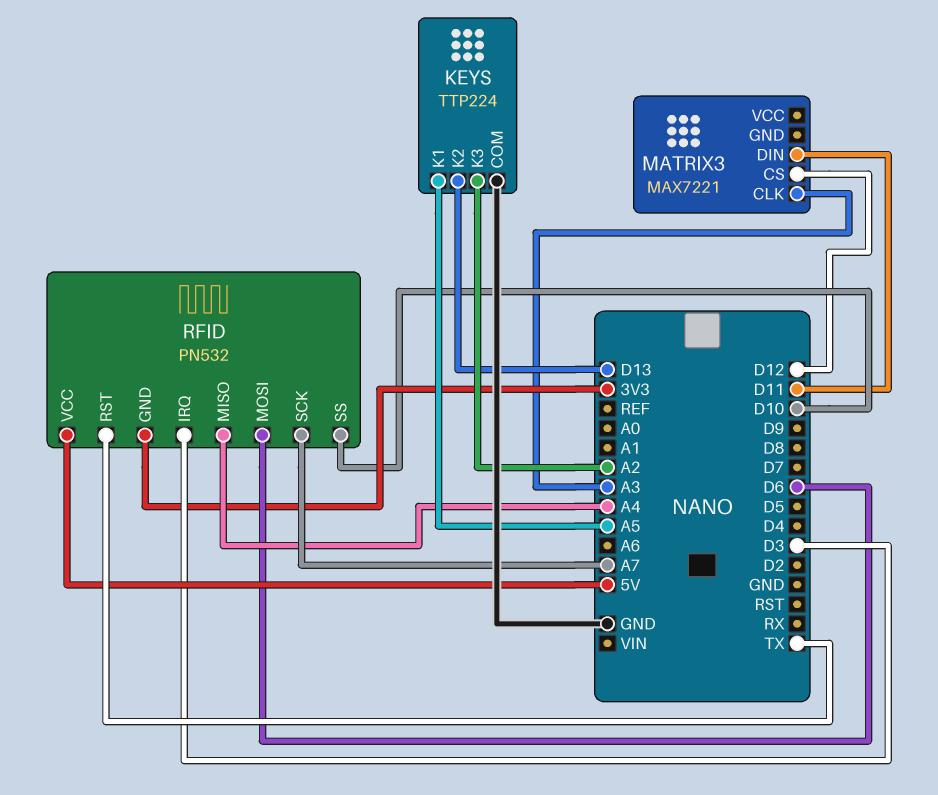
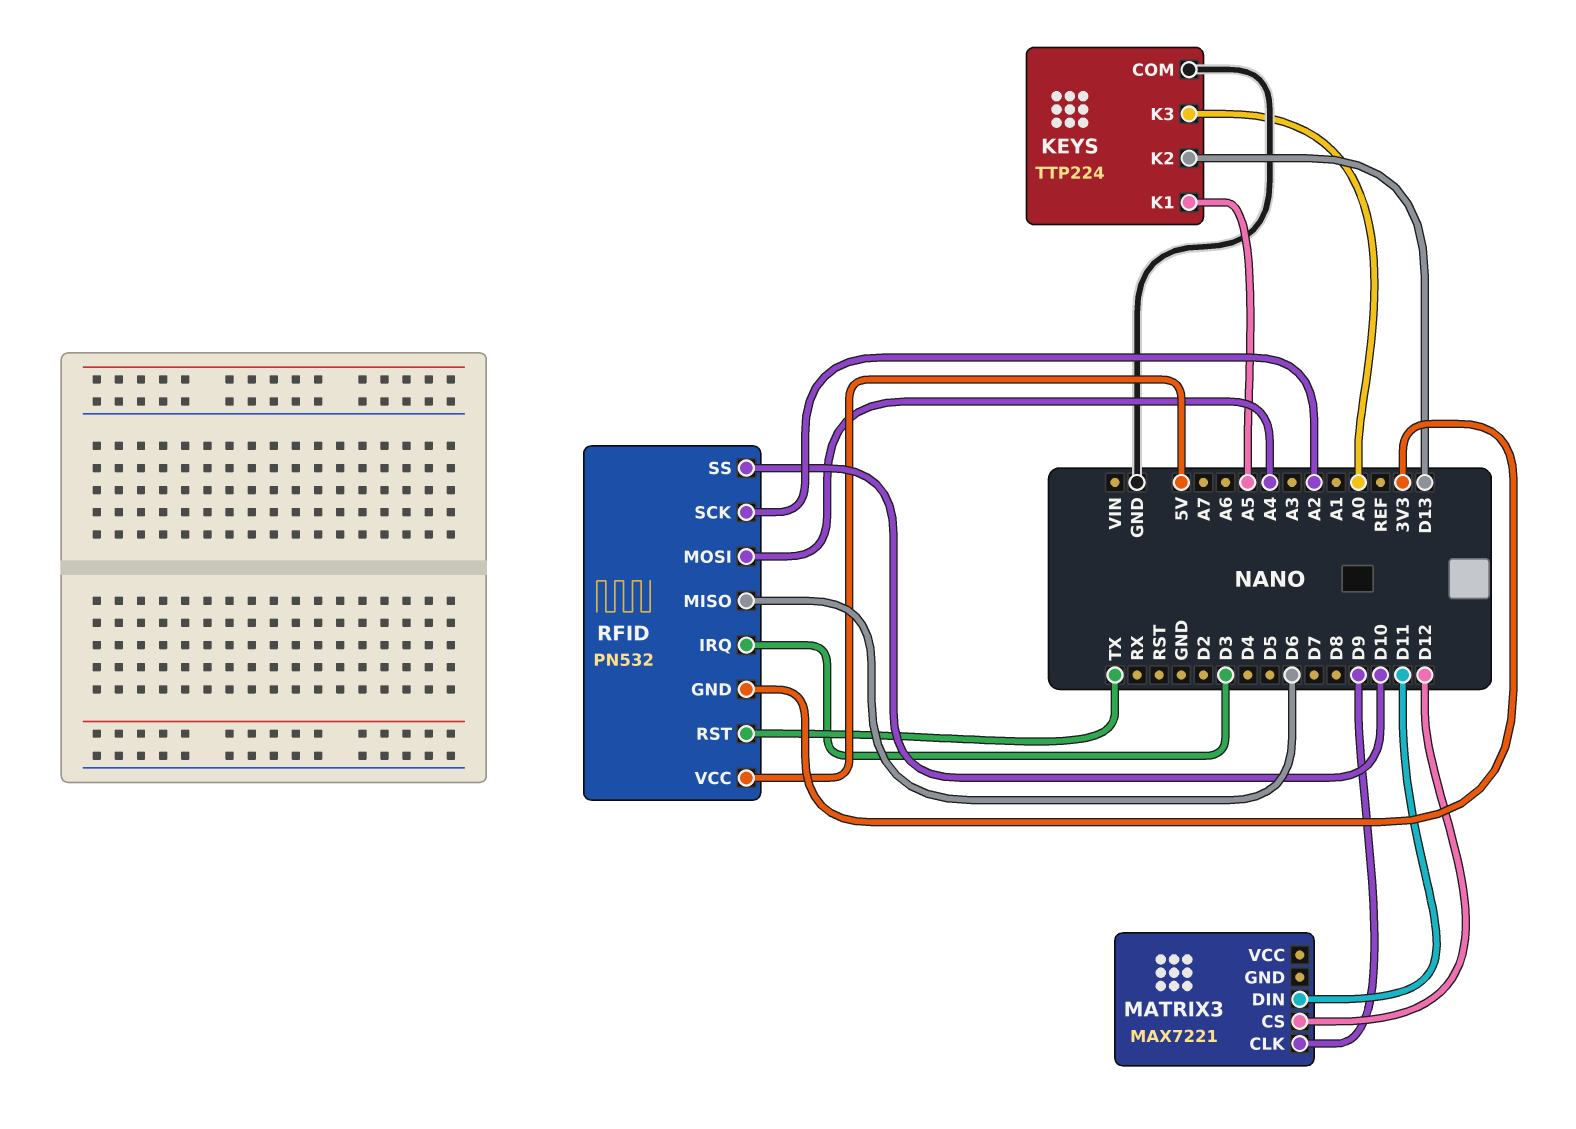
KEYS pin K3: A2 -> A0
MATRIX3 pin CLK: A3 -> D9
RFID pin MISO: A4 -> D6
RFID pin MOSI: D6 -> A4
RFID pin SCK: A7 -> A2

